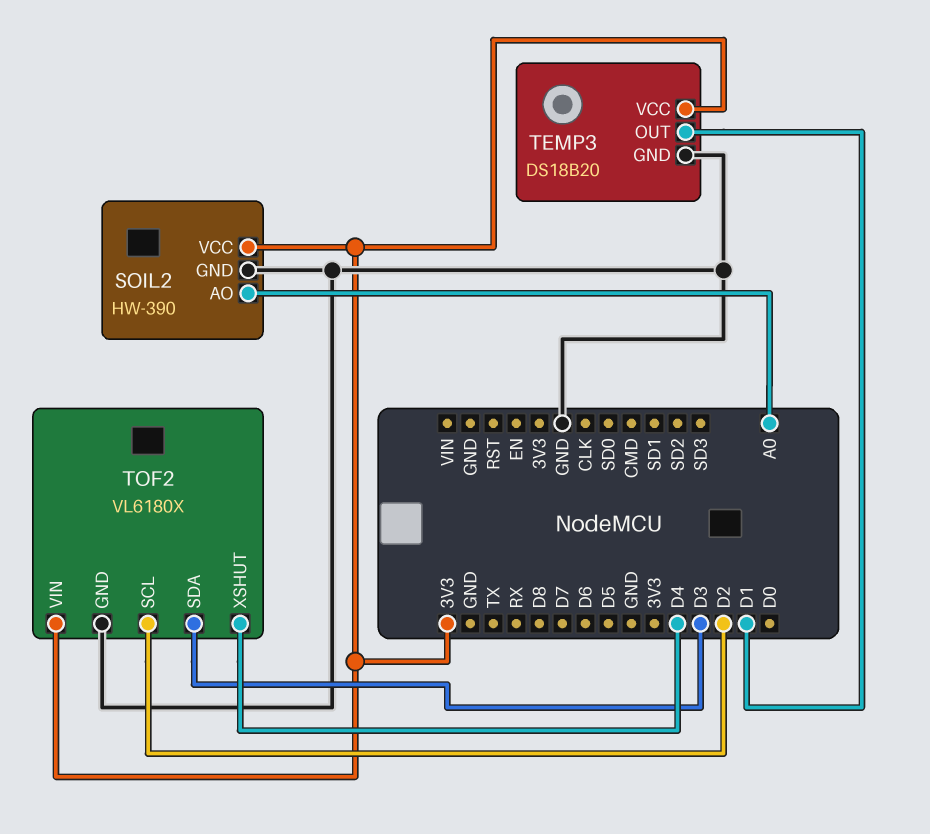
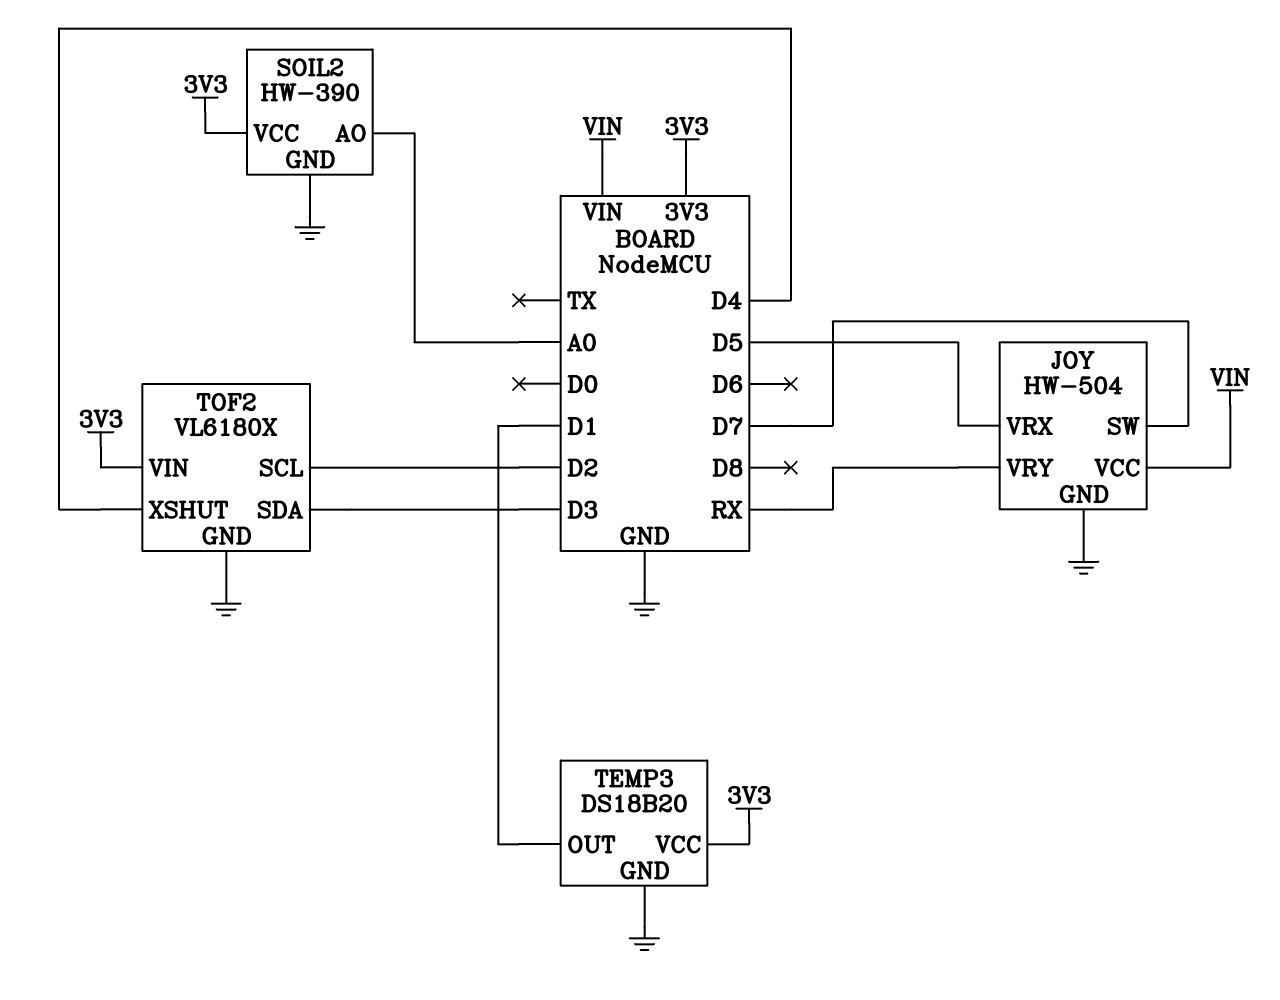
JOY: none -> HW-504
JOY pin GND: none -> GND
JOY pin SW: none -> D7
JOY pin VCC: none -> VIN
JOY pin VRX: none -> D5
JOY pin VRY: none -> RX

